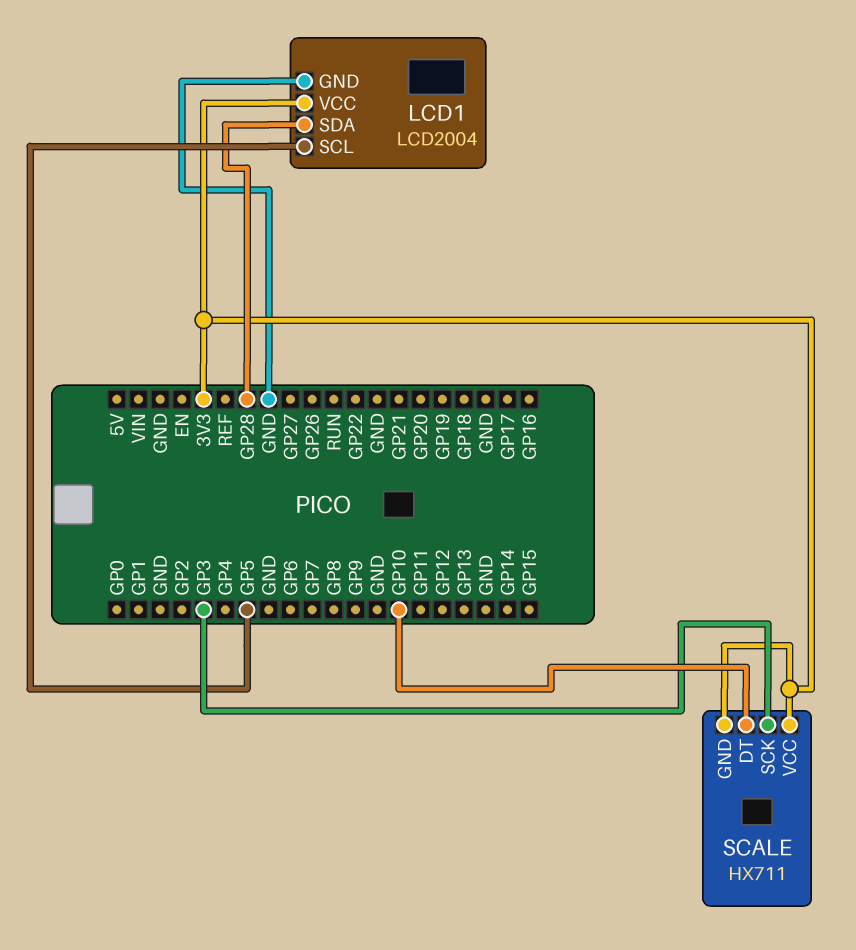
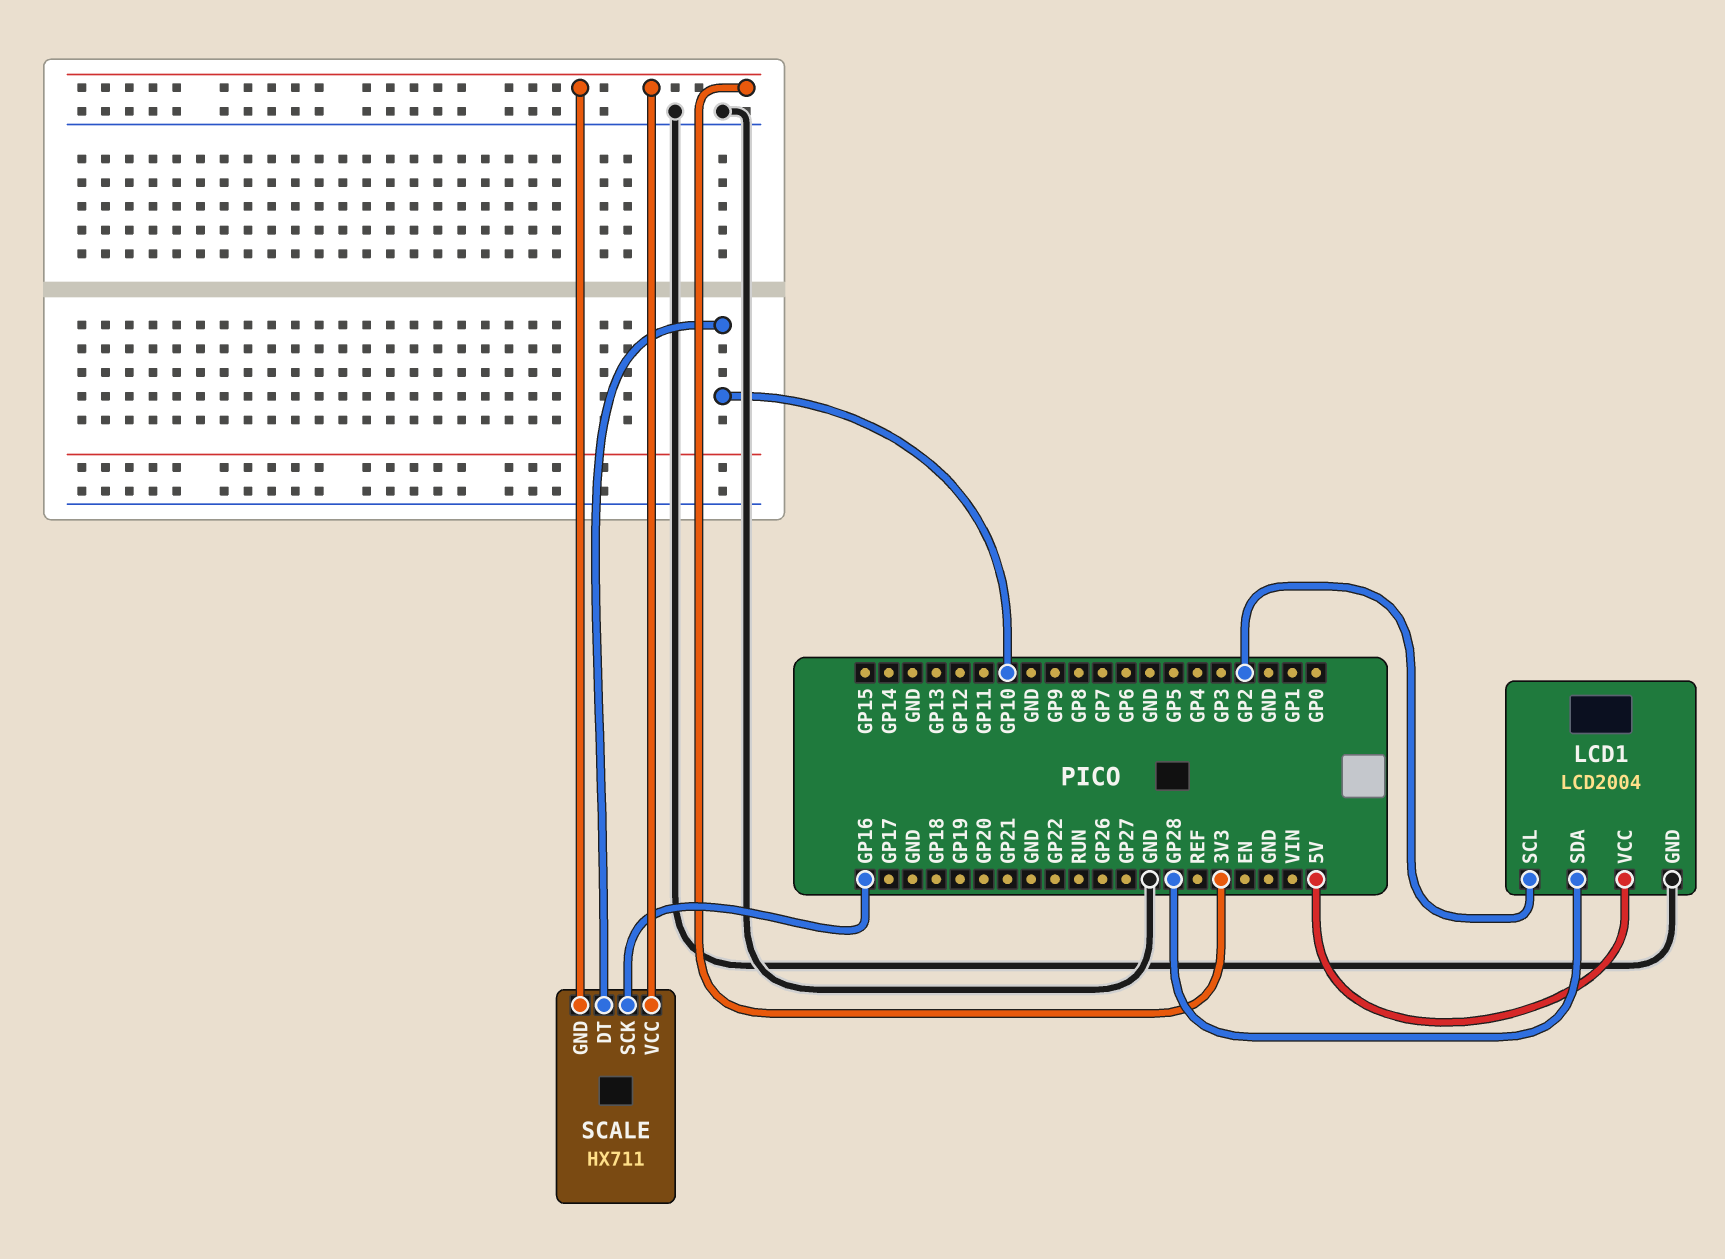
LCD1 pin SCL: GP5 -> GP2
LCD1 pin VCC: 3V3 -> 5V
SCALE pin SCK: GP3 -> GP16

